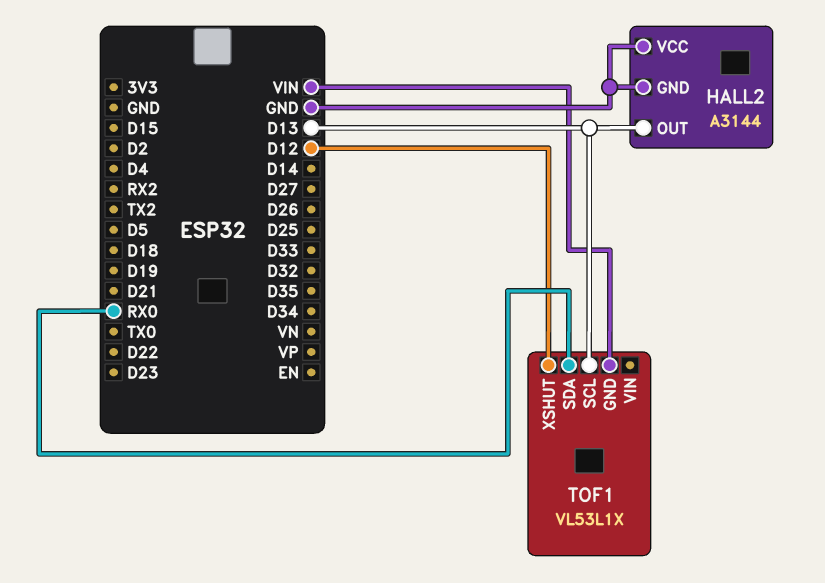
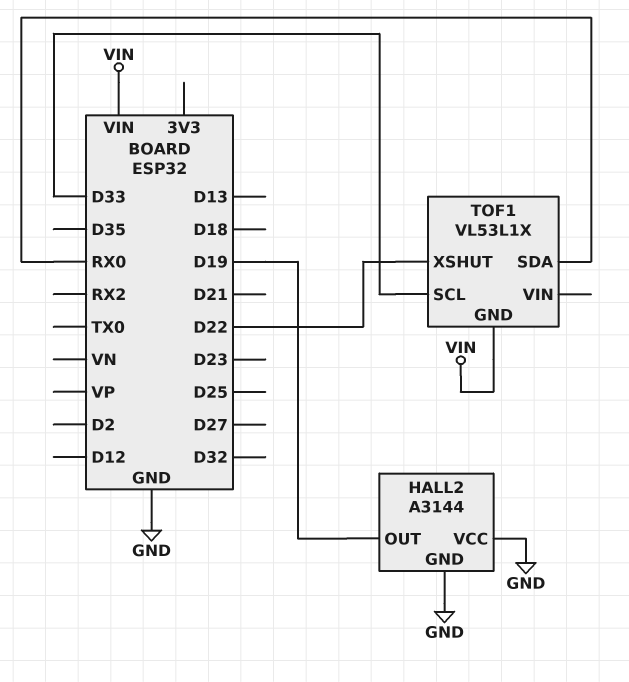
HALL2 pin OUT: D13 -> D19
TOF1 pin SCL: D13 -> D33
TOF1 pin XSHUT: D12 -> D22

